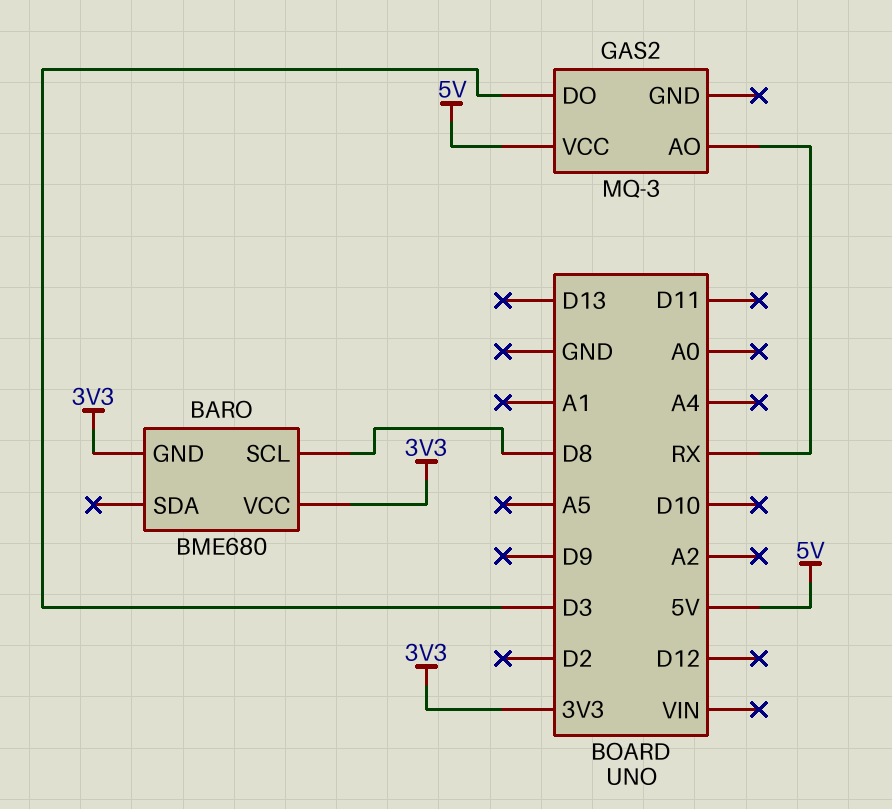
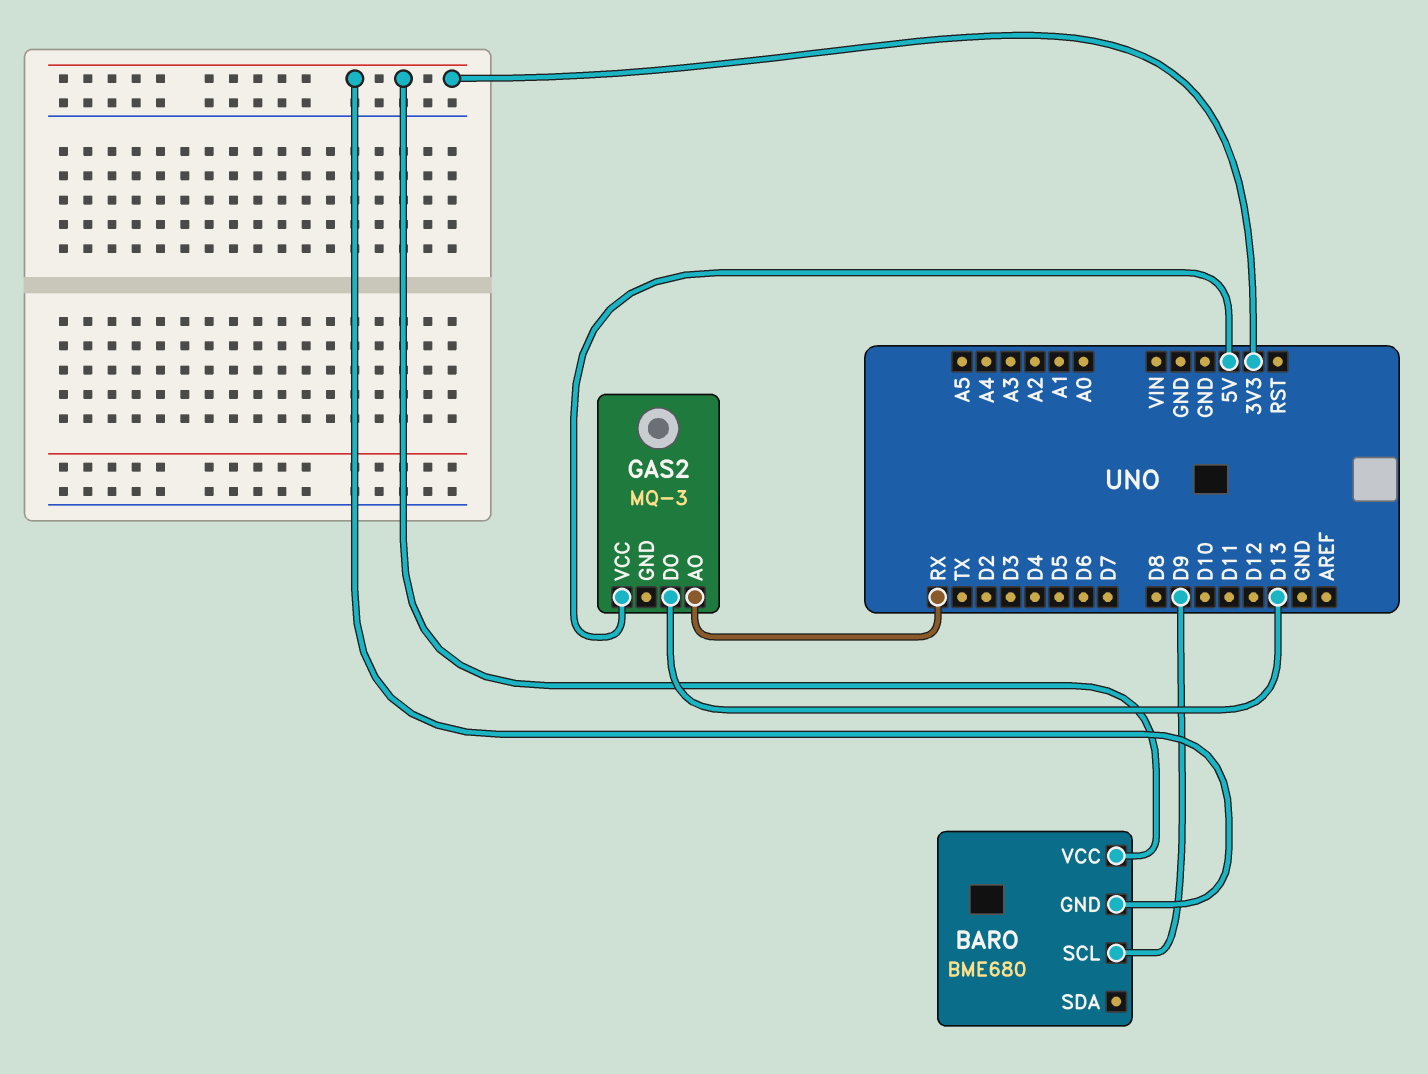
BARO pin SCL: D8 -> D9
GAS2 pin DO: D3 -> D13

